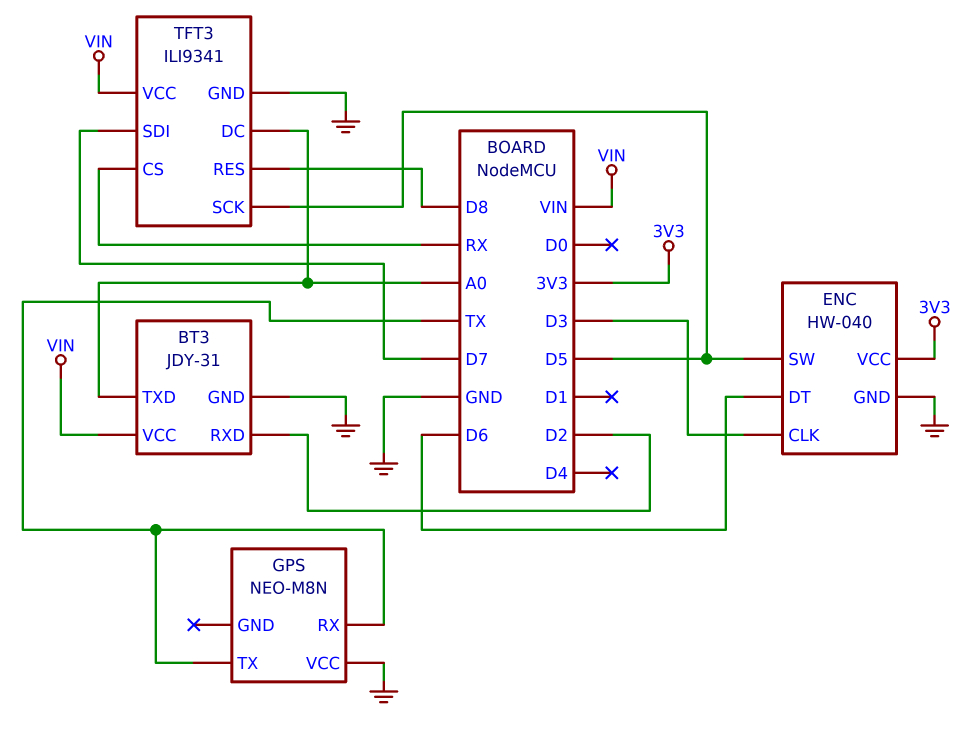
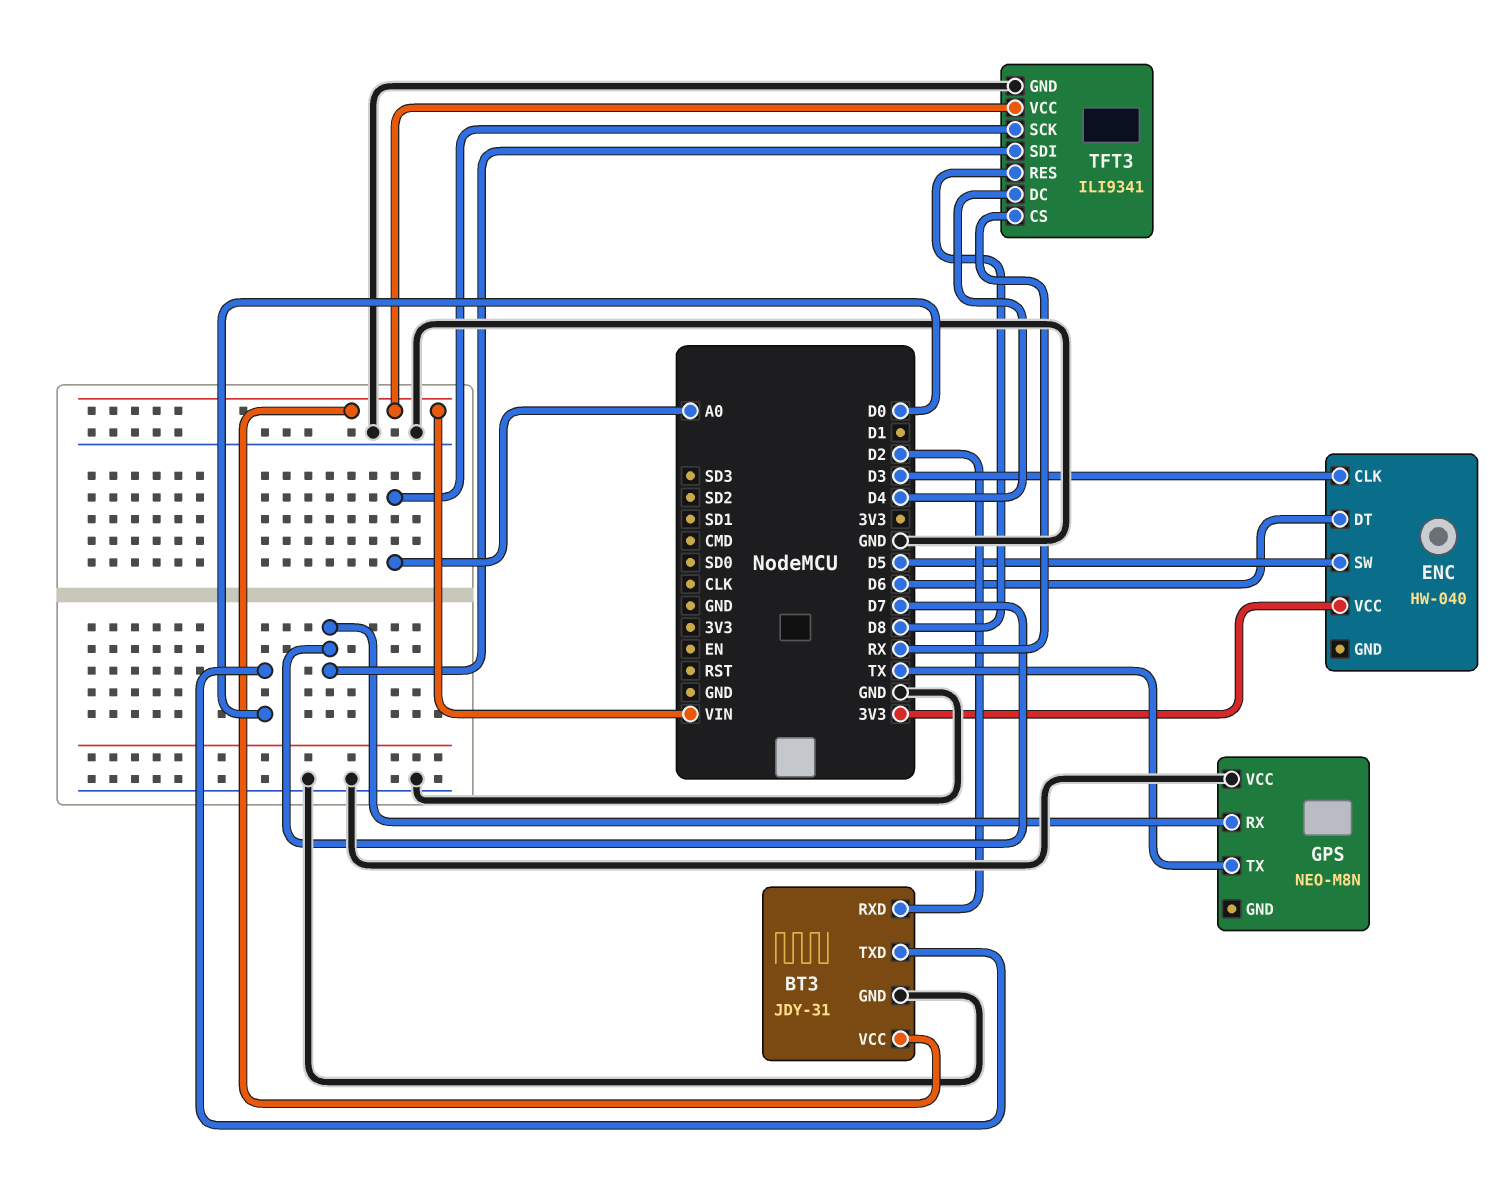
BT3 pin TXD: A0 -> D0
ENC pin GND: GND -> none
GPS pin RX: TX -> D7
TFT3 pin DC: A0 -> D4
TFT3 pin SCK: D5 -> A0

